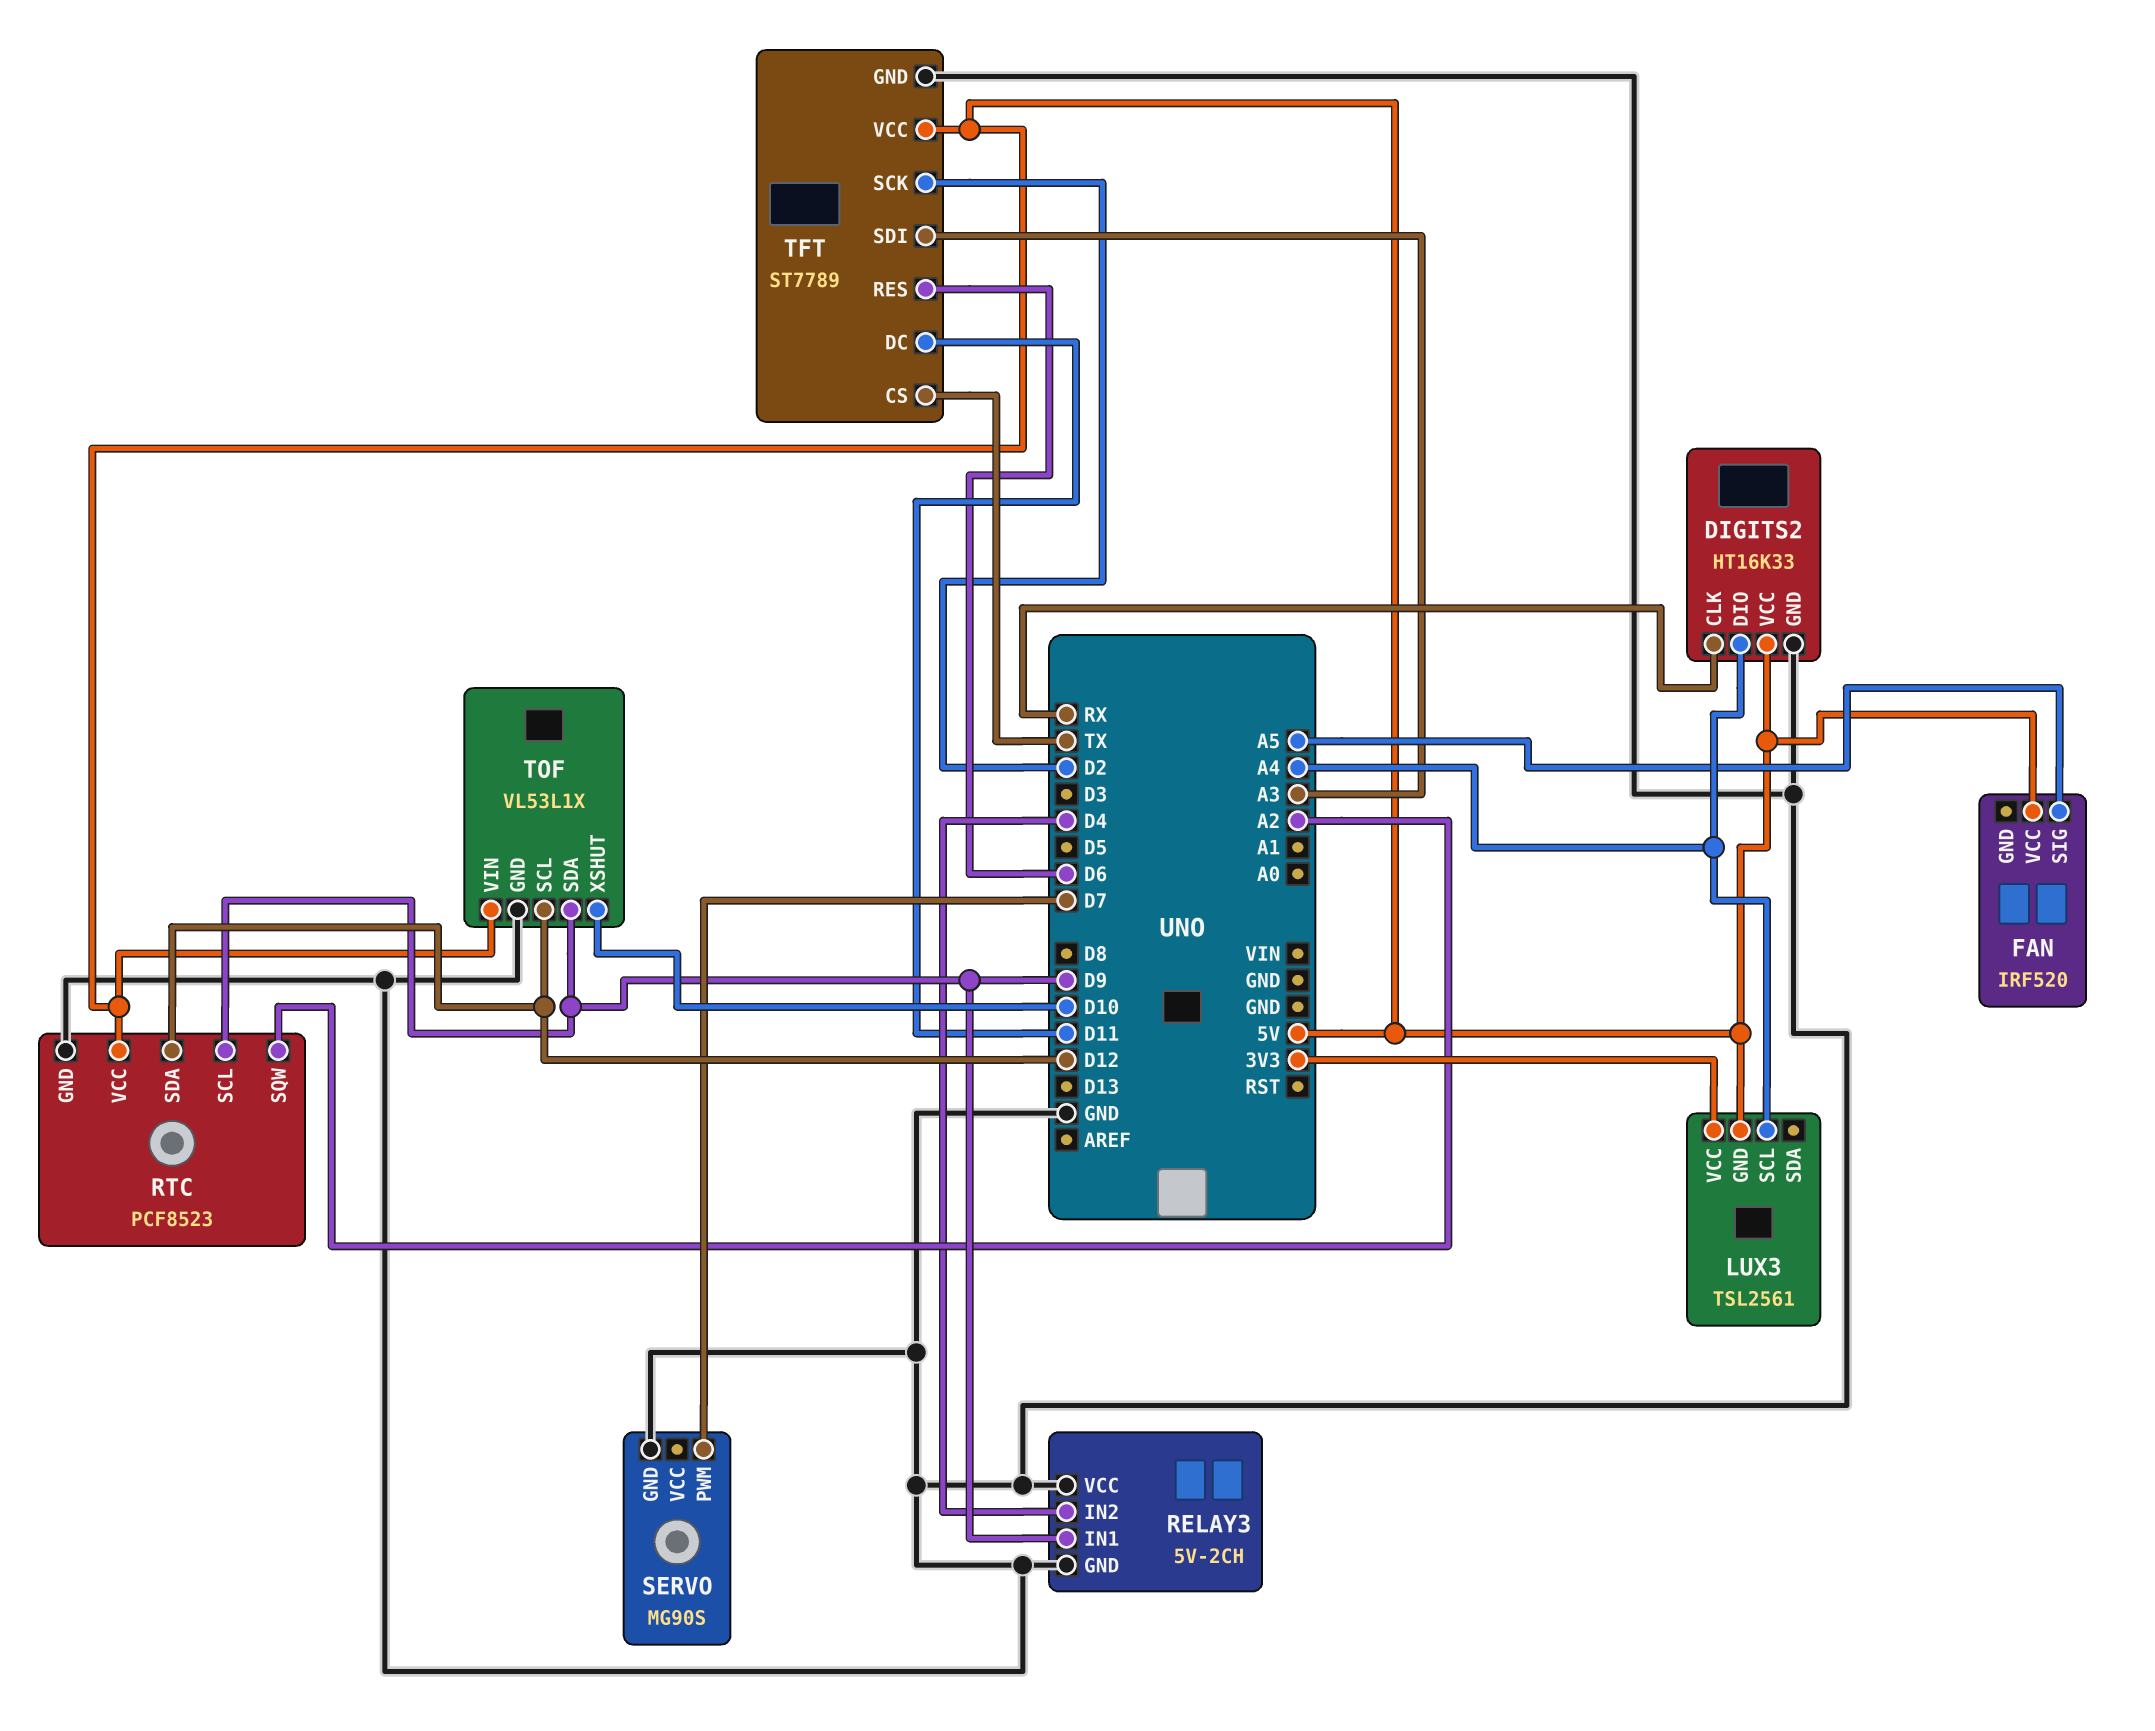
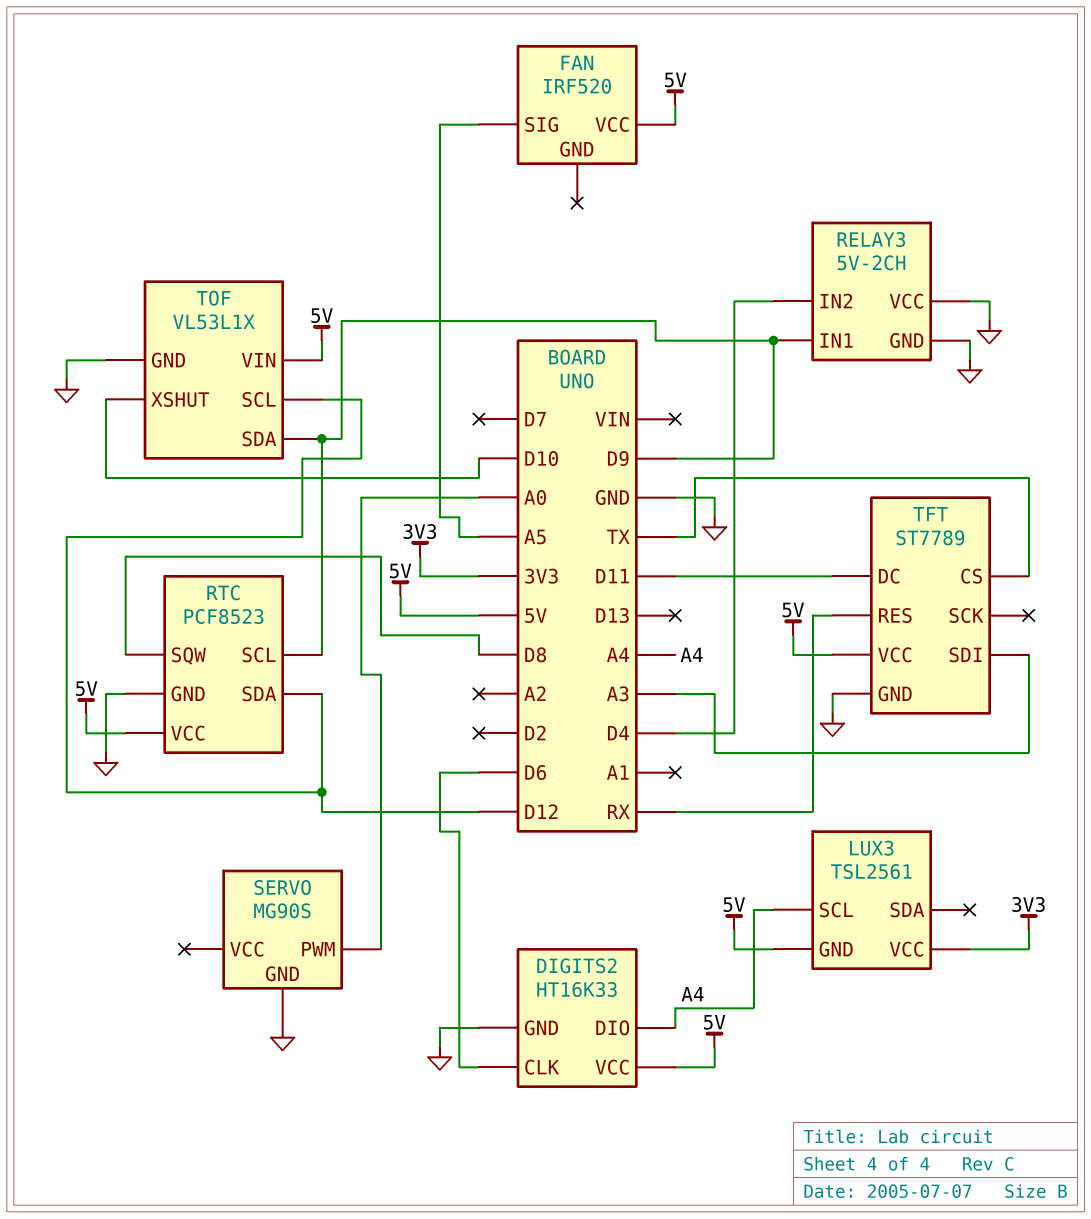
DIGITS2 pin CLK: RX -> D6
RTC pin SQW: A2 -> D8
SERVO pin PWM: D7 -> A0
TFT pin RES: D6 -> RX
TFT pin SCK: D2 -> none

